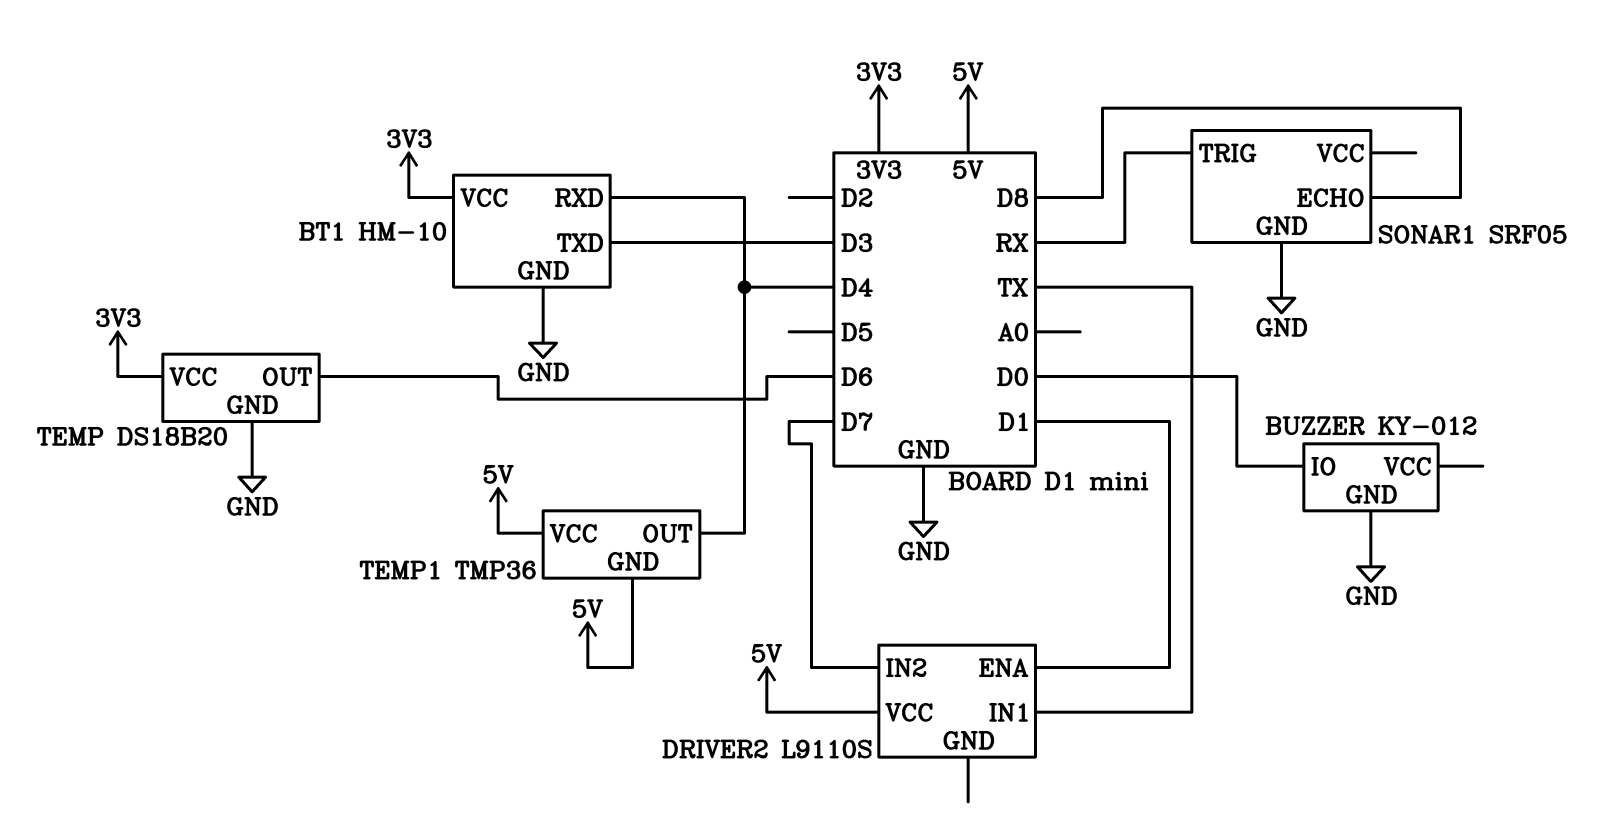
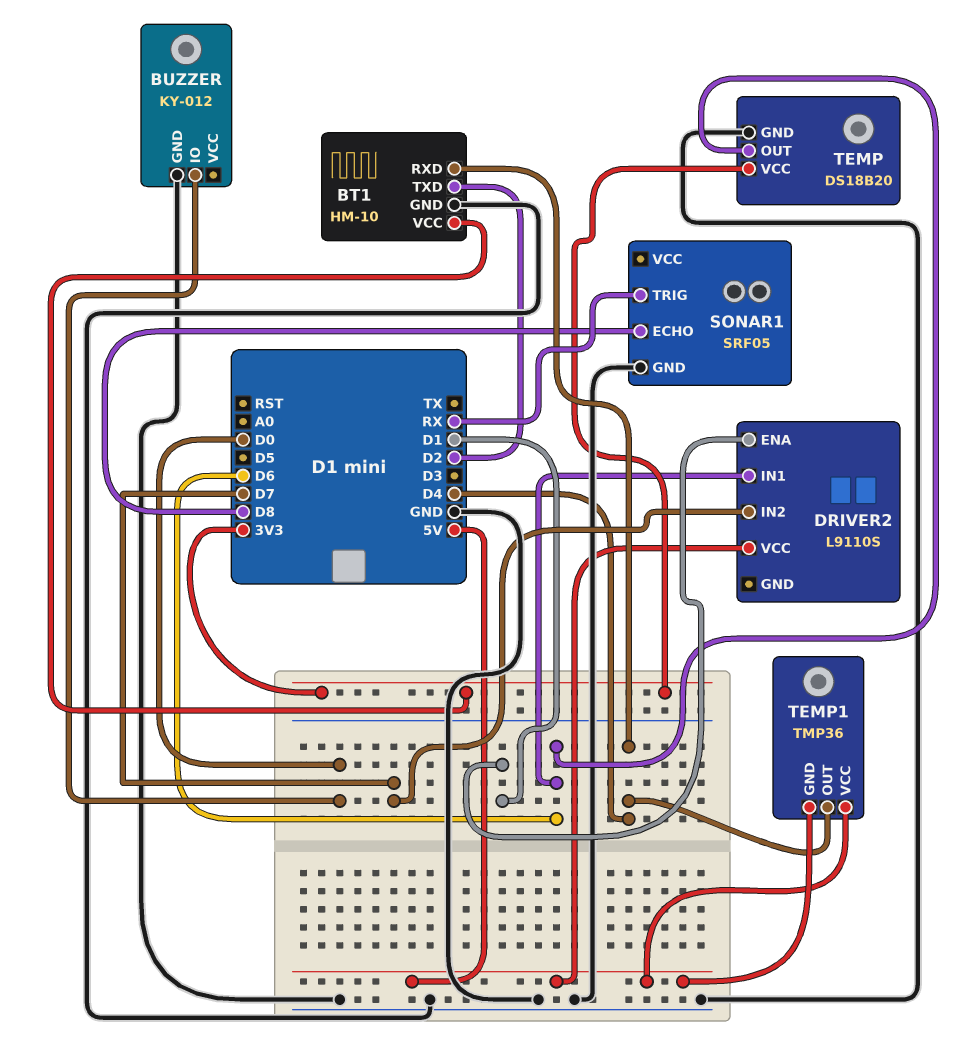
BT1 pin TXD: D3 -> D2
DRIVER2 pin IN1: TX -> D6

